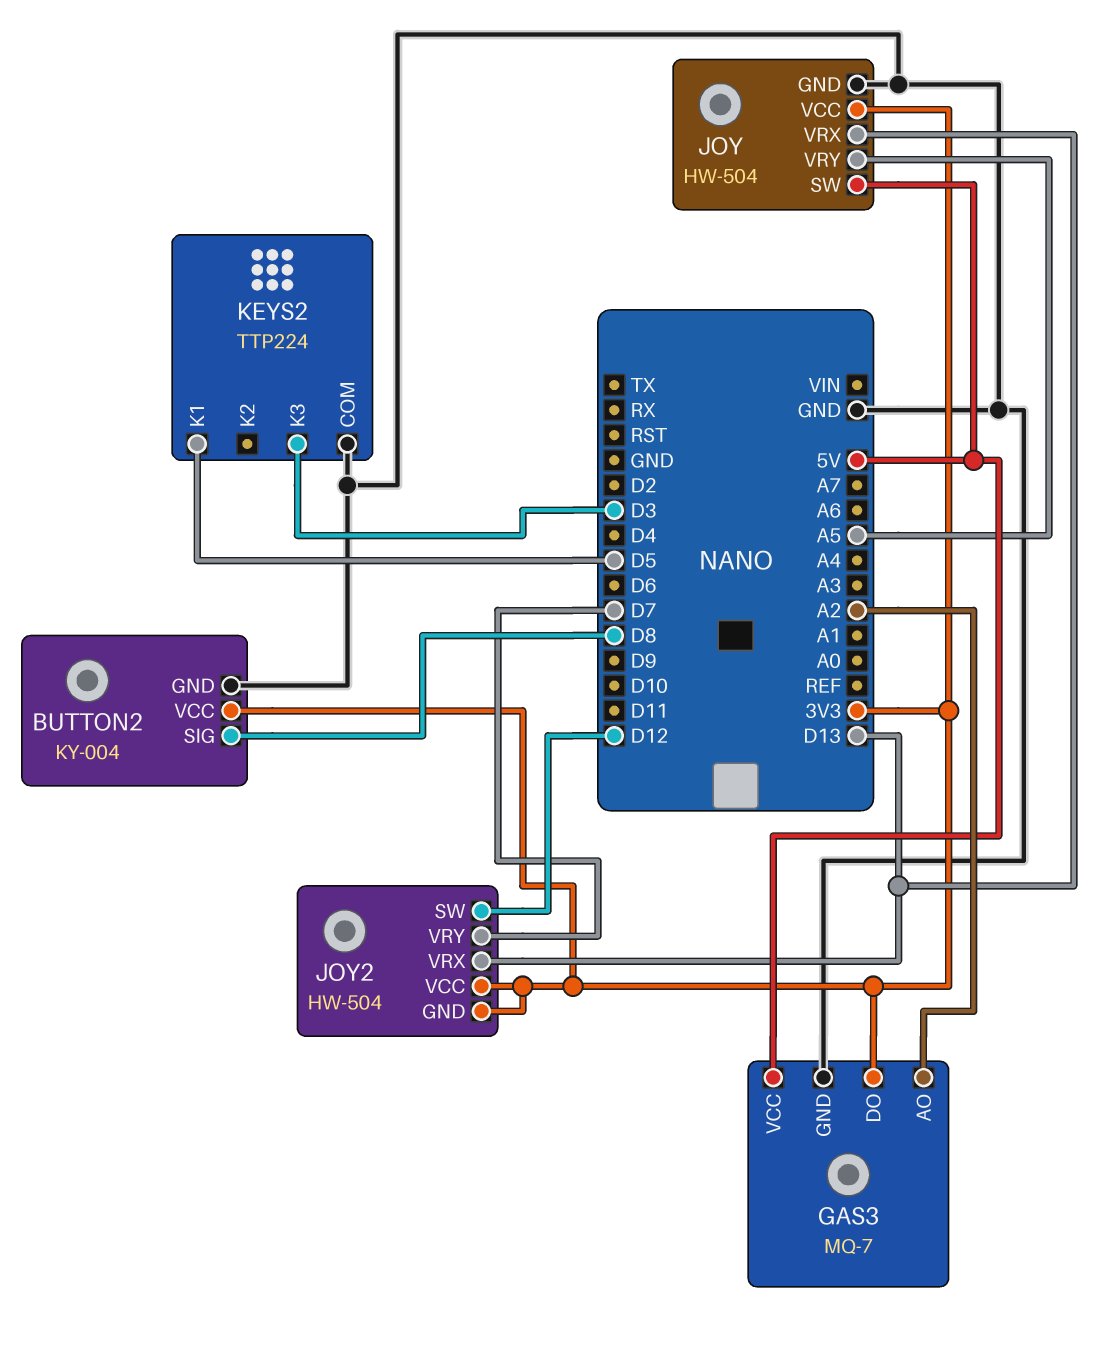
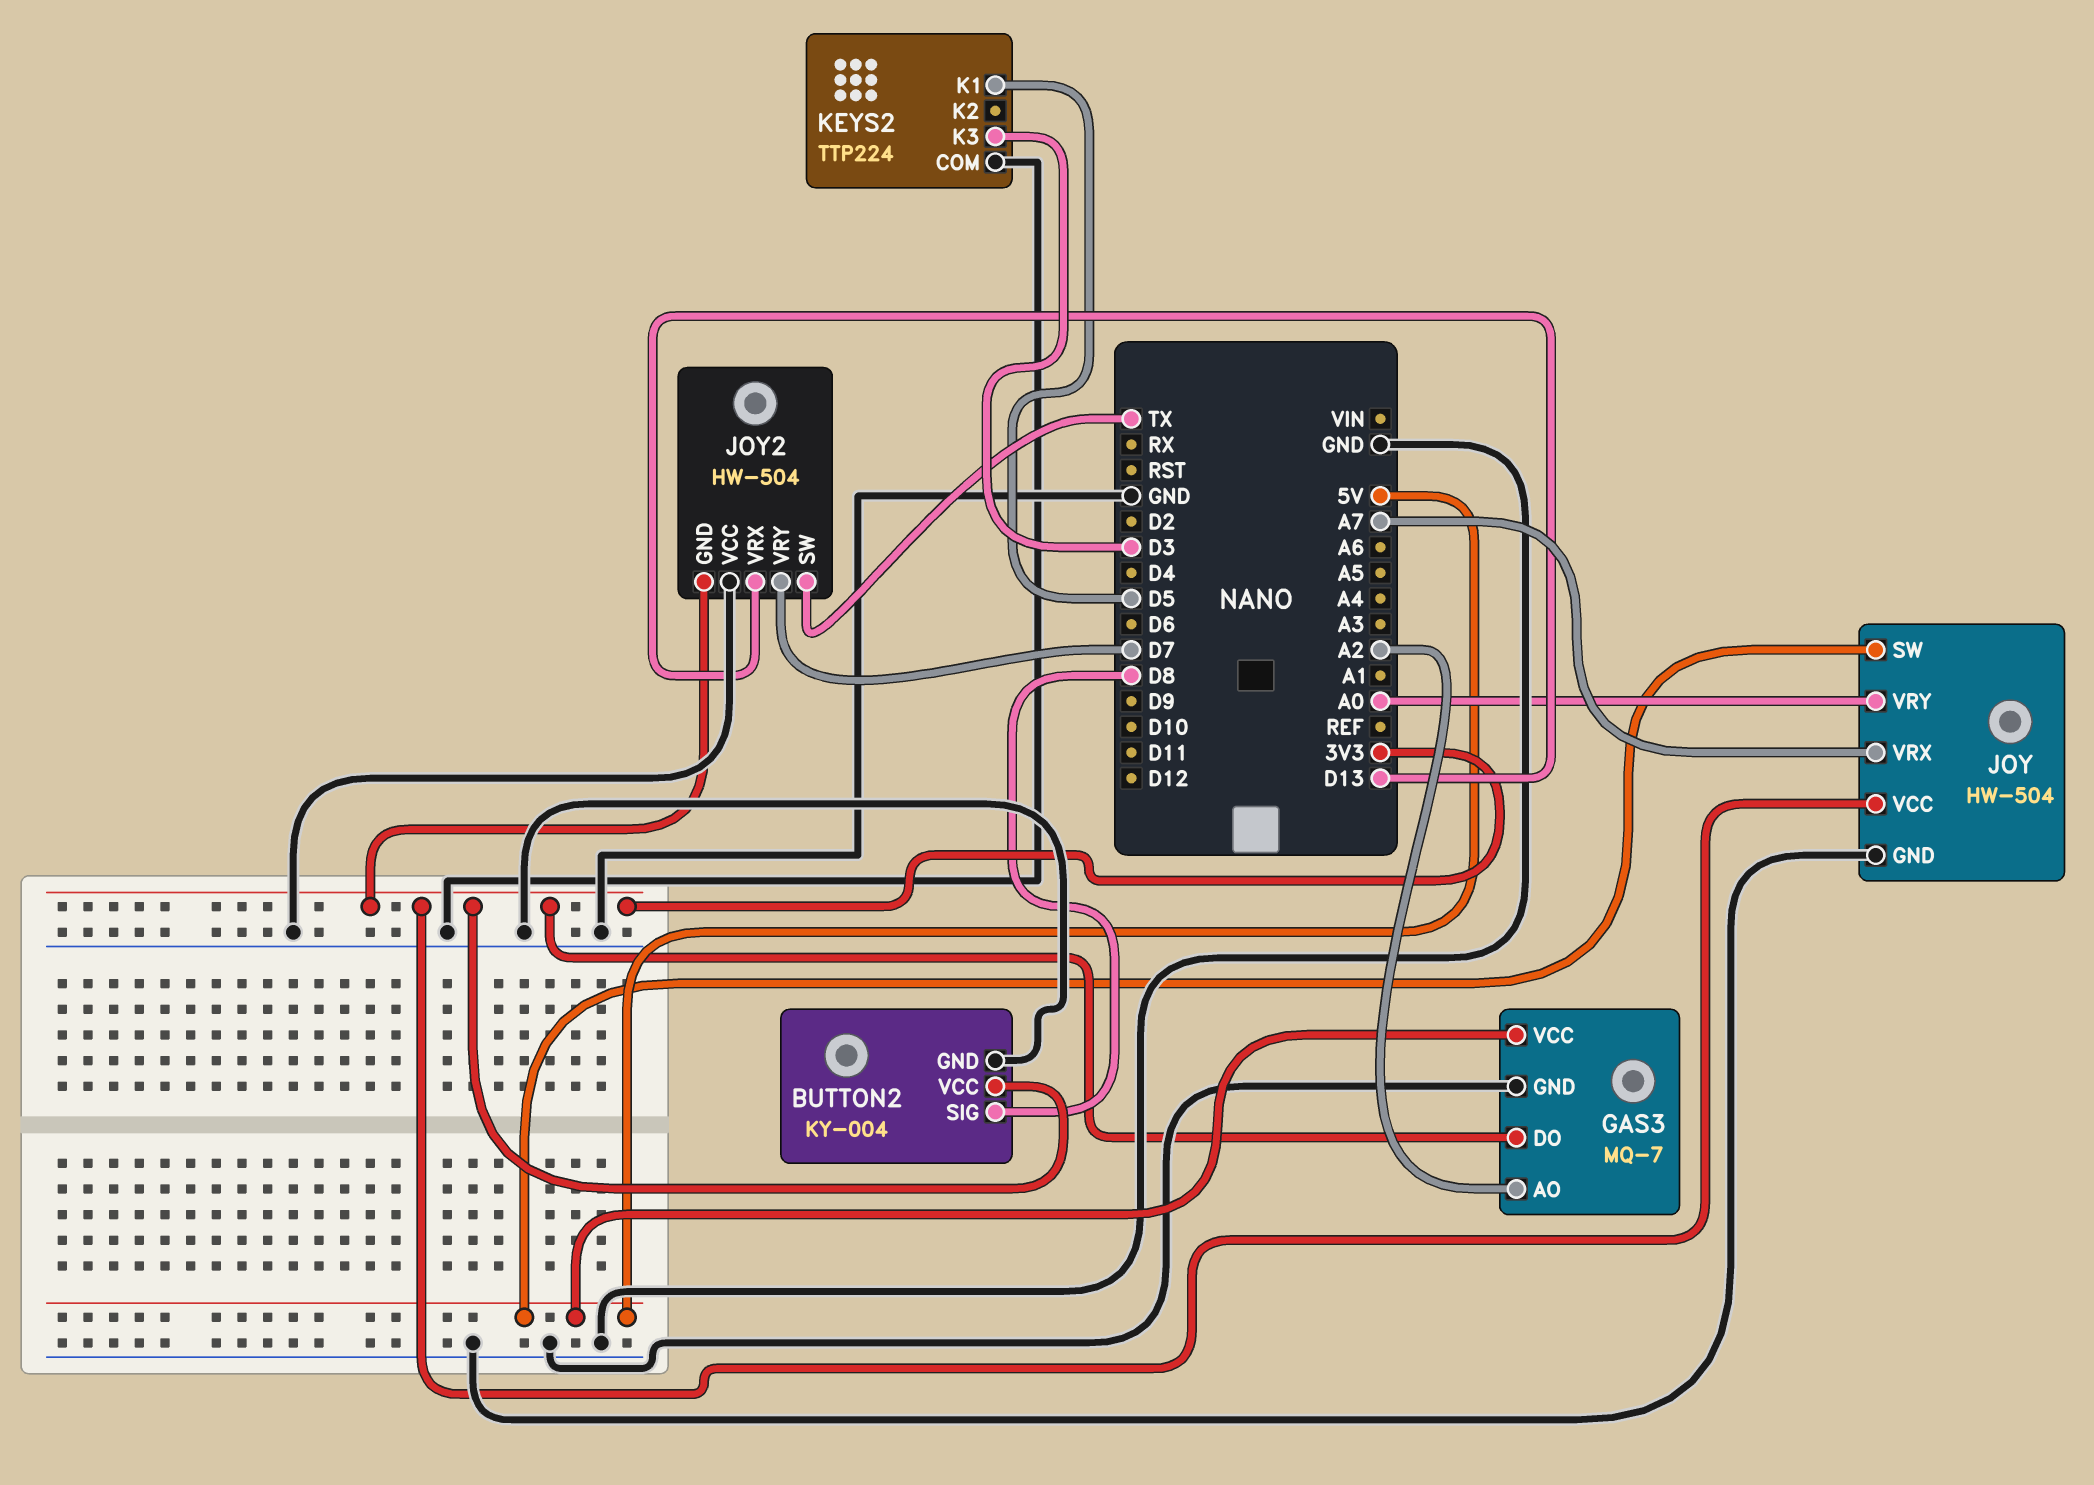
JOY pin VRX: D13 -> A7
JOY pin VRY: A5 -> A0
JOY2 pin SW: D12 -> TX
JOY2 pin VCC: 3V3 -> GND

